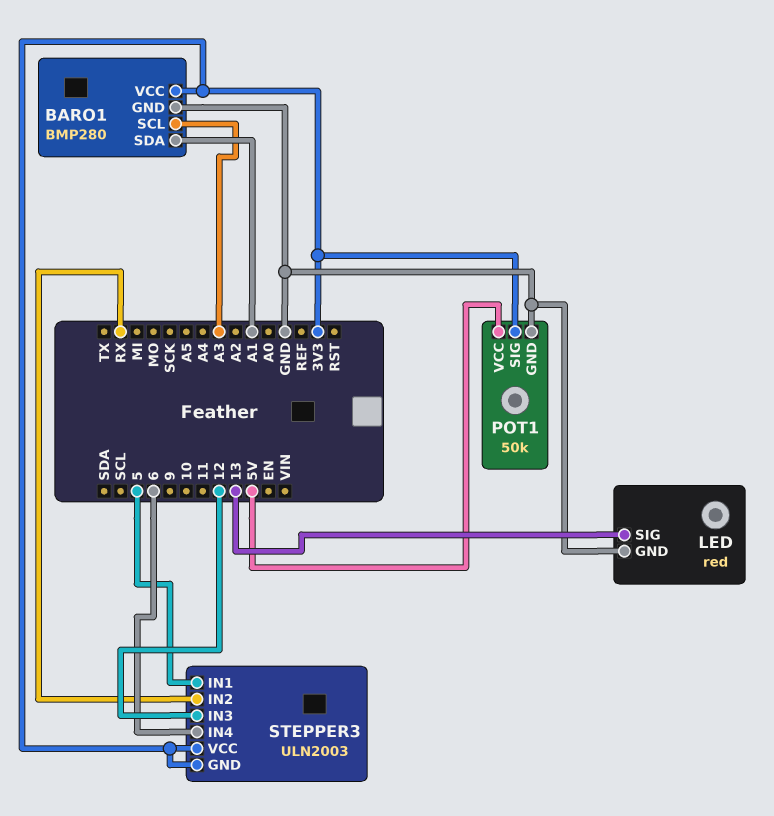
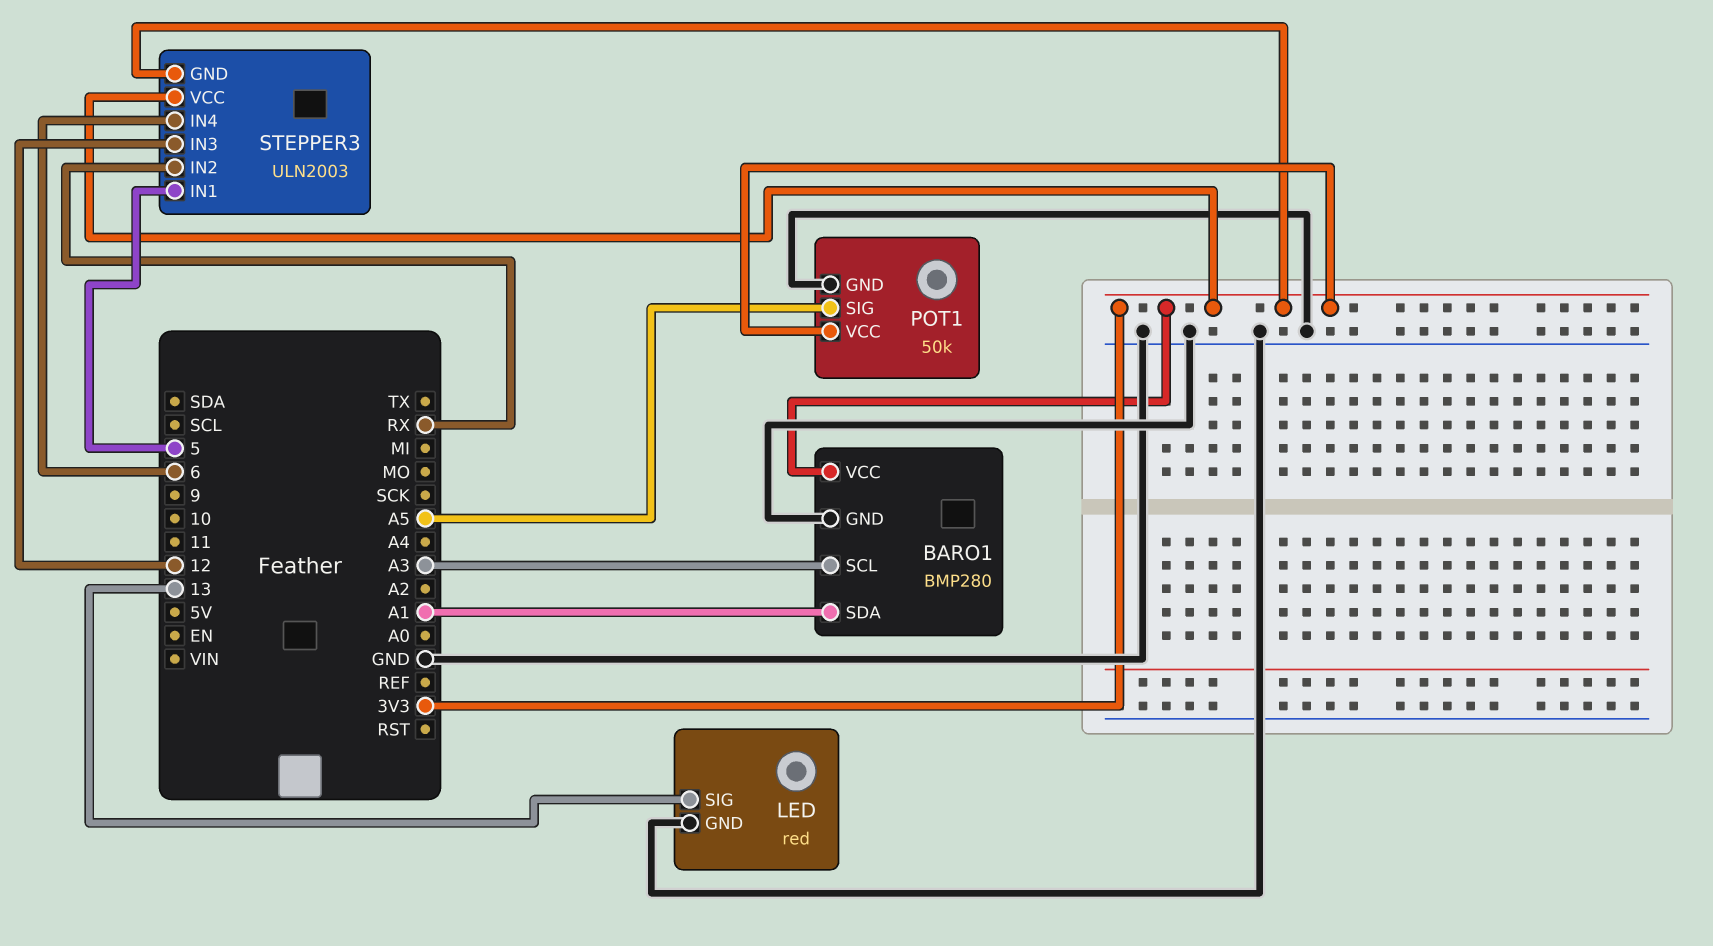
POT1 pin SIG: 3V3 -> A5
POT1 pin VCC: 5V -> 3V3

